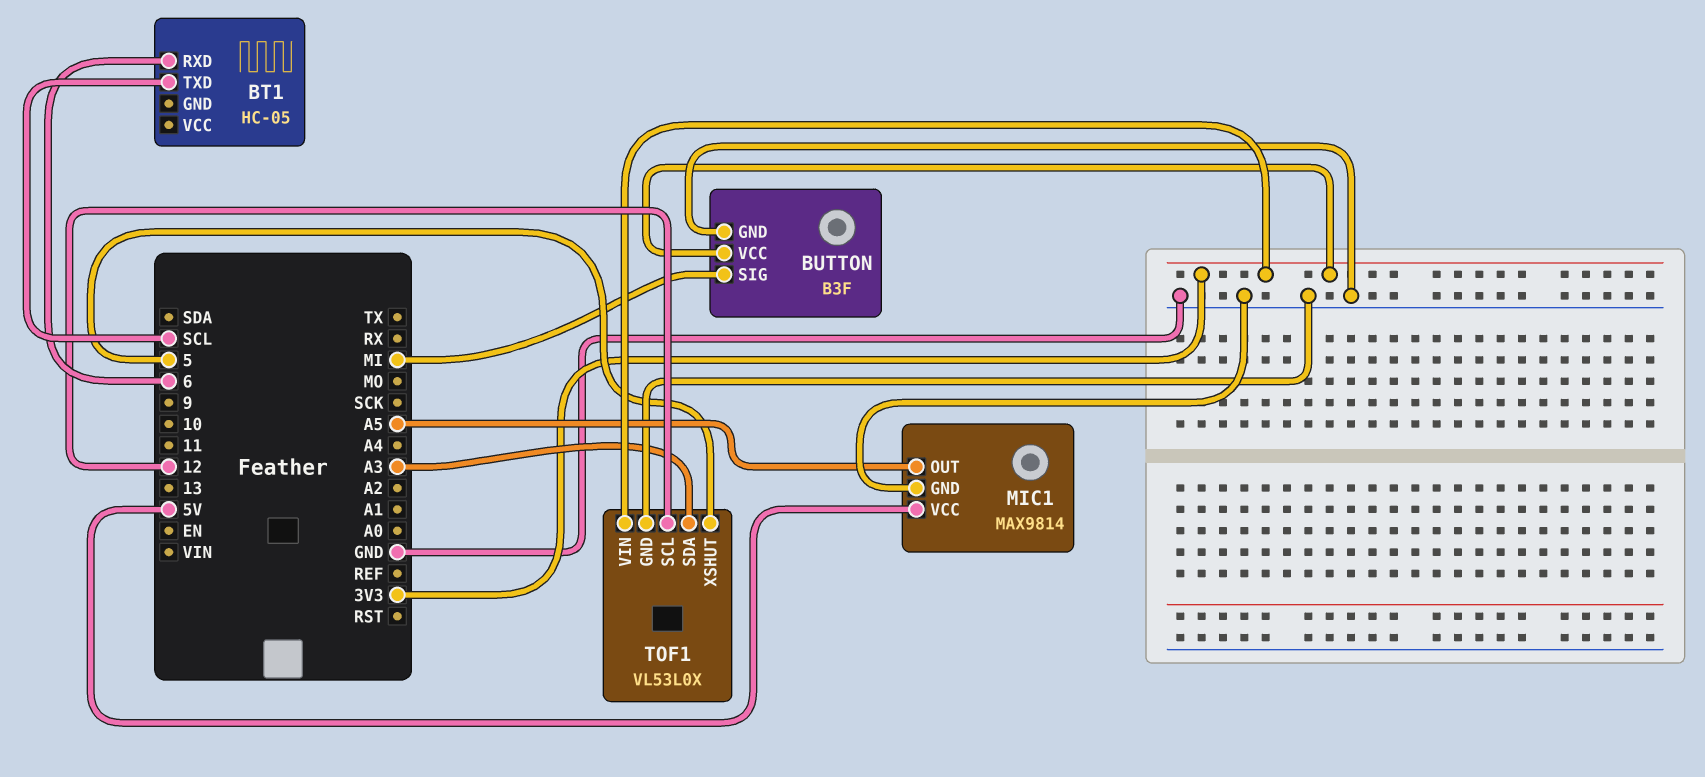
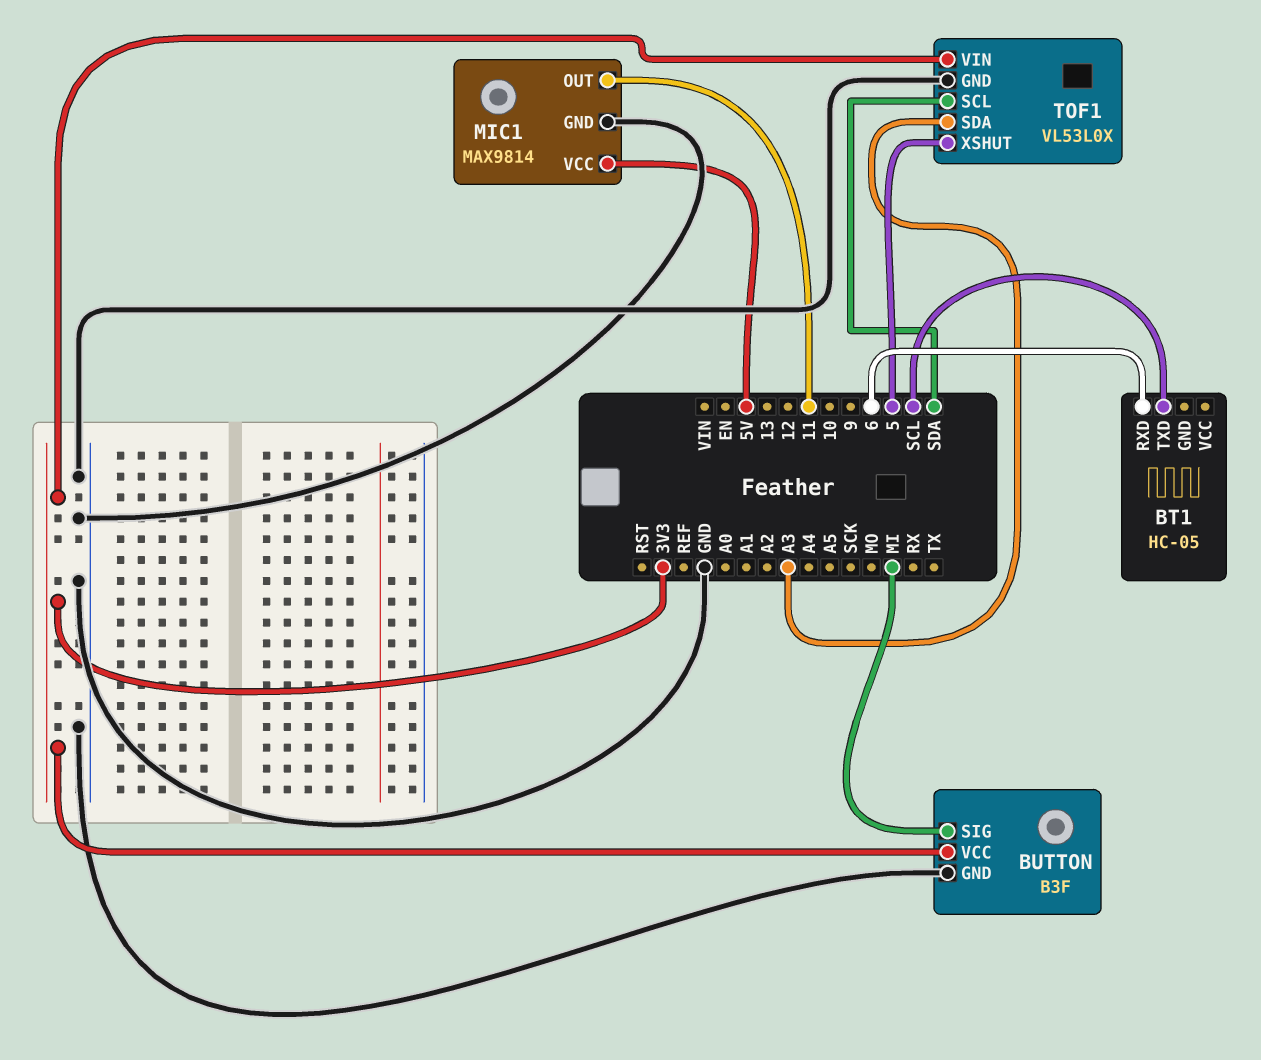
MIC1 pin OUT: A5 -> 11
TOF1 pin SCL: 12 -> SDA

